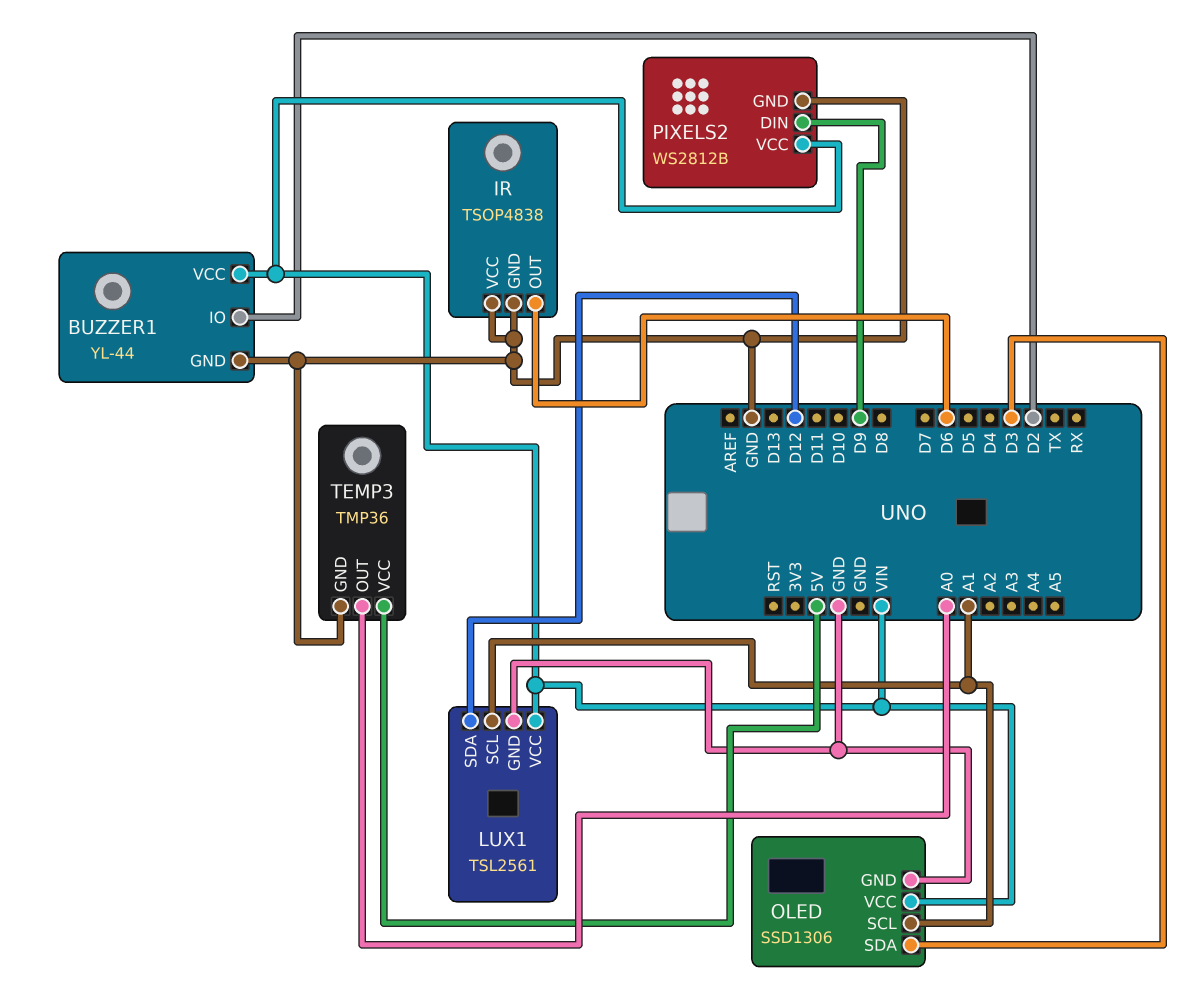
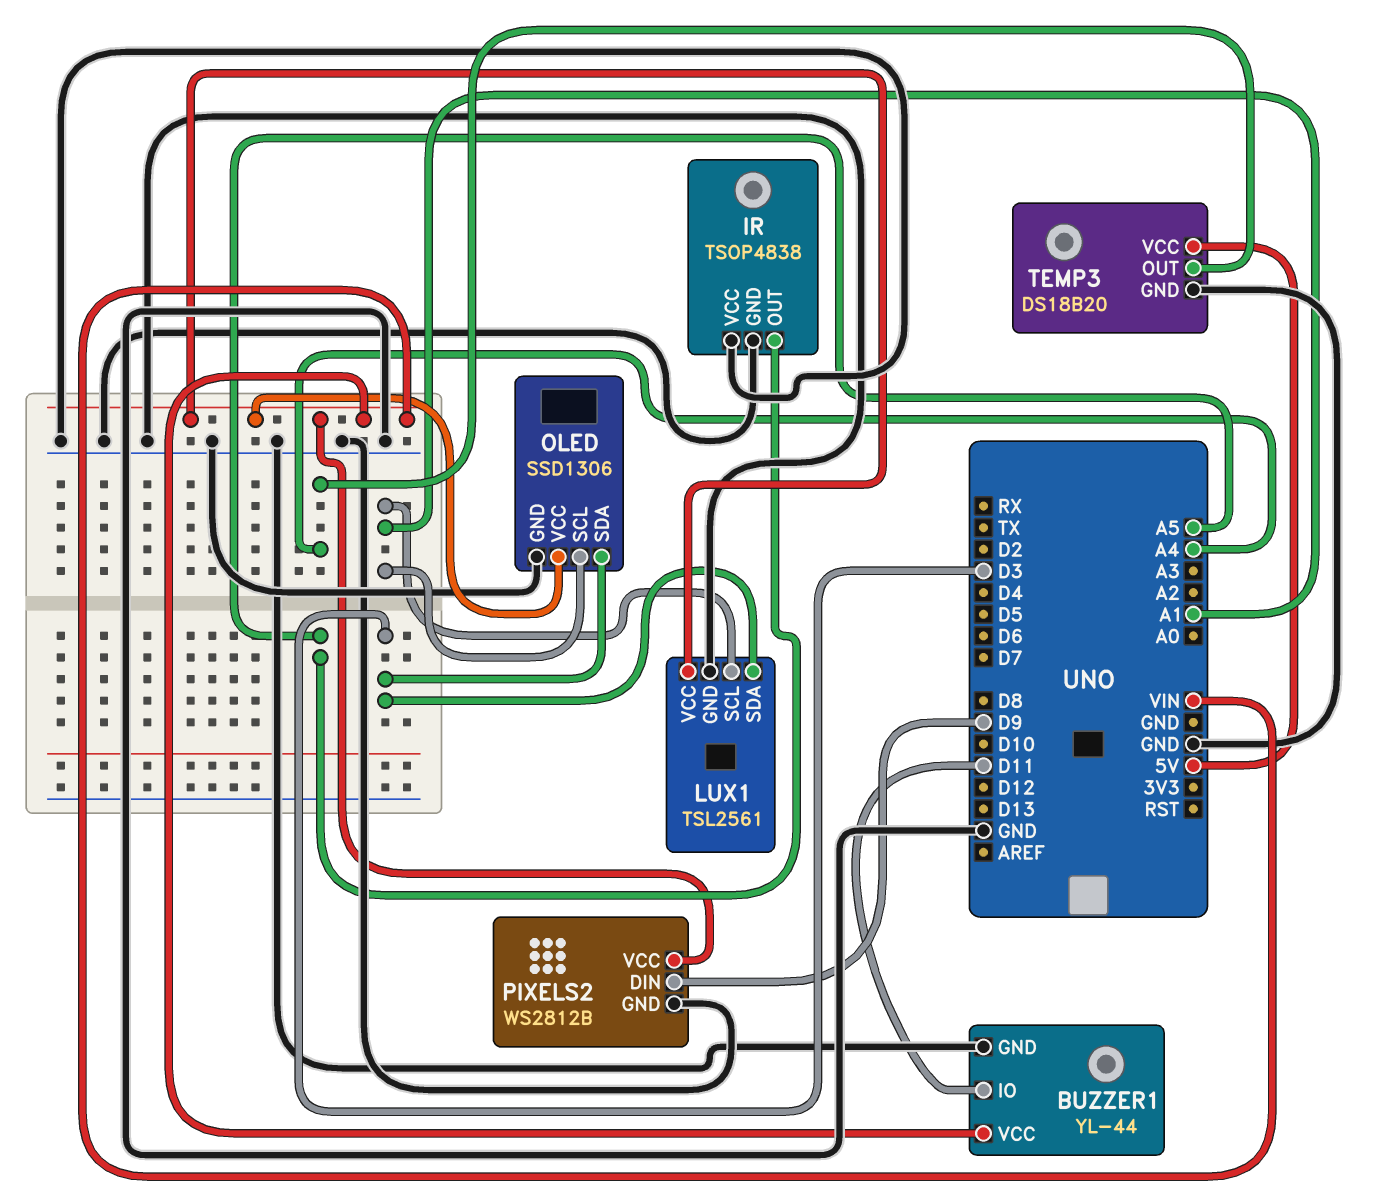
BUZZER1 pin IO: D2 -> D11
IR pin OUT: D6 -> A5
LUX1 pin SDA: D12 -> D3
TEMP3: TMP36 -> DS18B20
TEMP3 pin OUT: A0 -> A4

